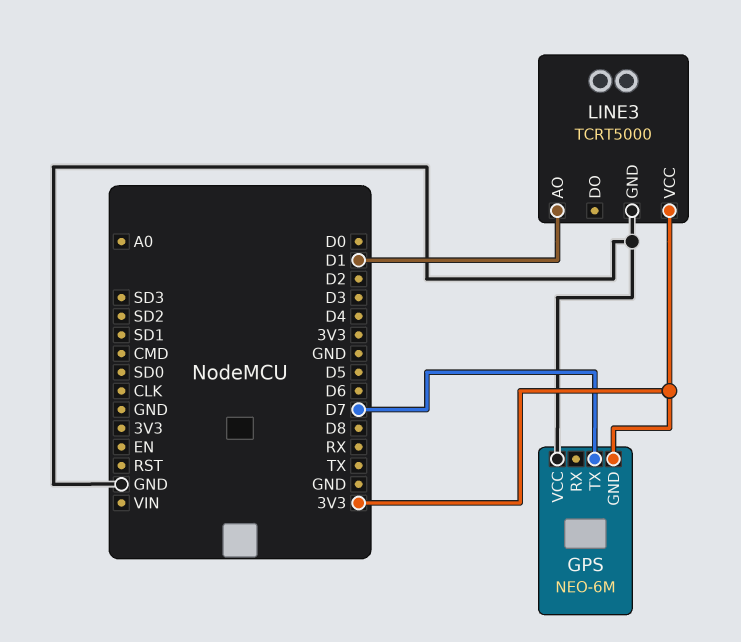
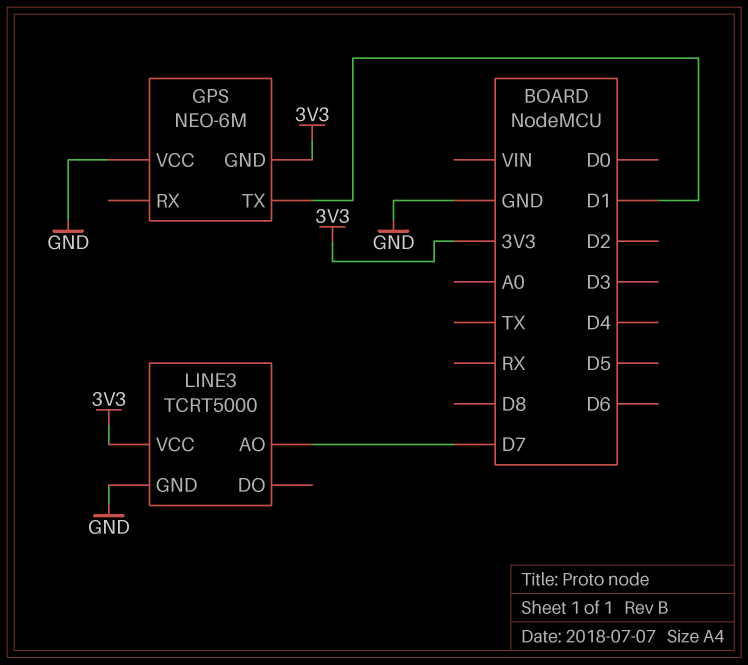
GPS pin TX: D7 -> D1
LINE3 pin AO: D1 -> D7

